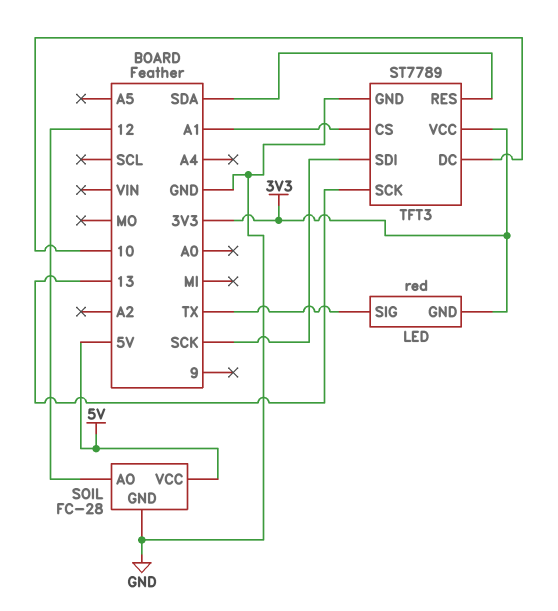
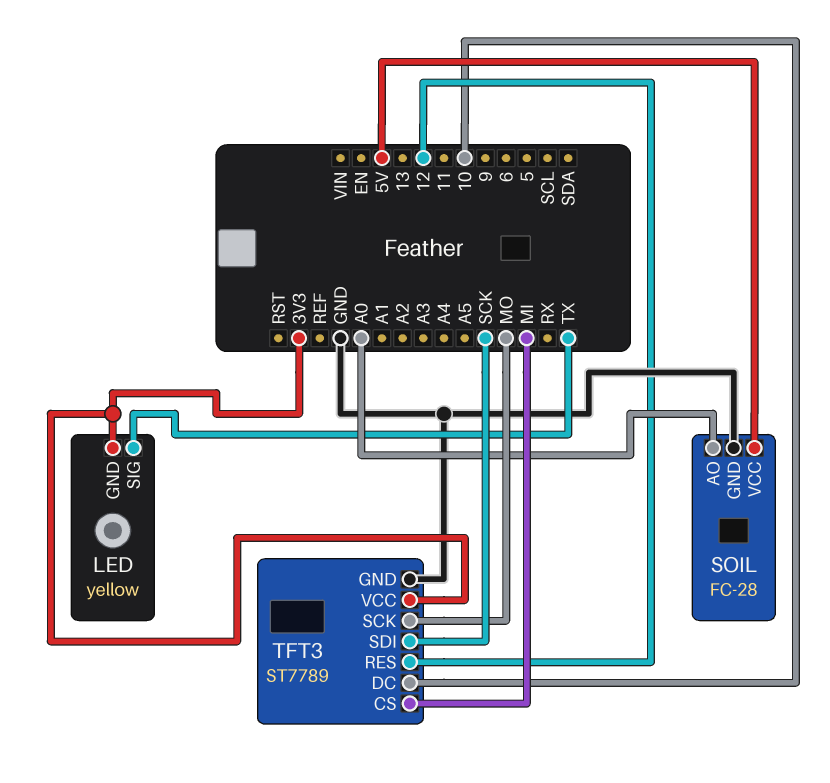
LED: red -> yellow
SOIL pin AO: 12 -> A0
TFT3 pin CS: A1 -> MI
TFT3 pin RES: SDA -> 12
TFT3 pin SCK: 13 -> MO

